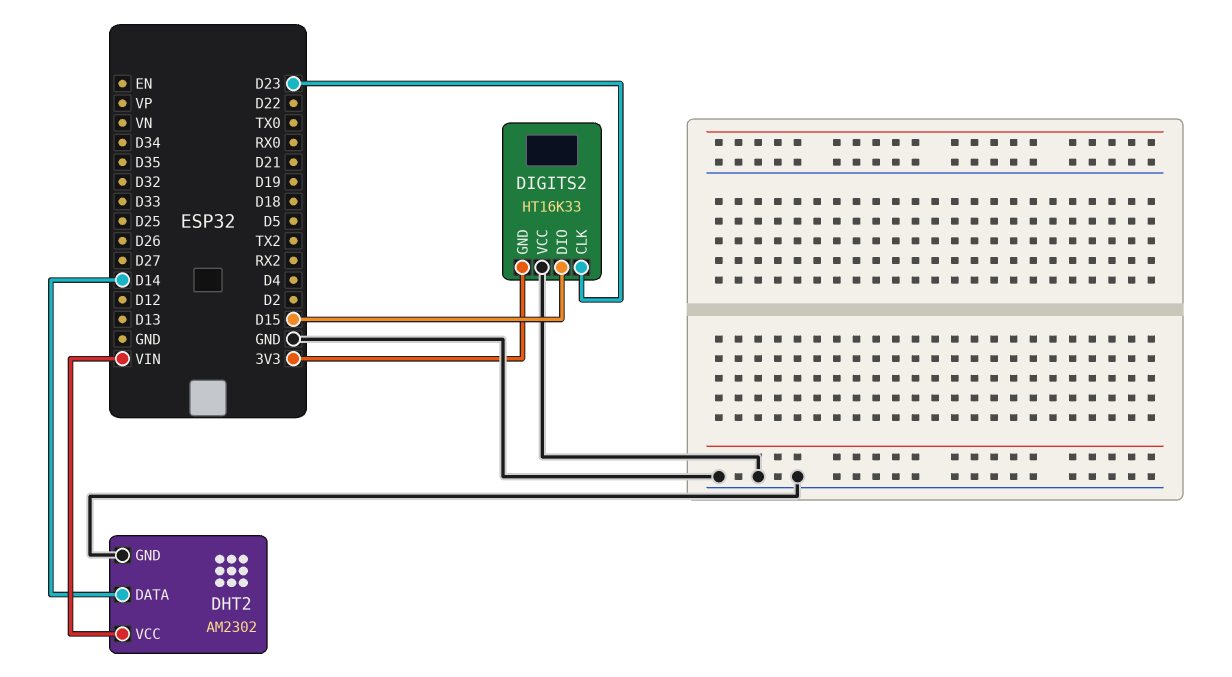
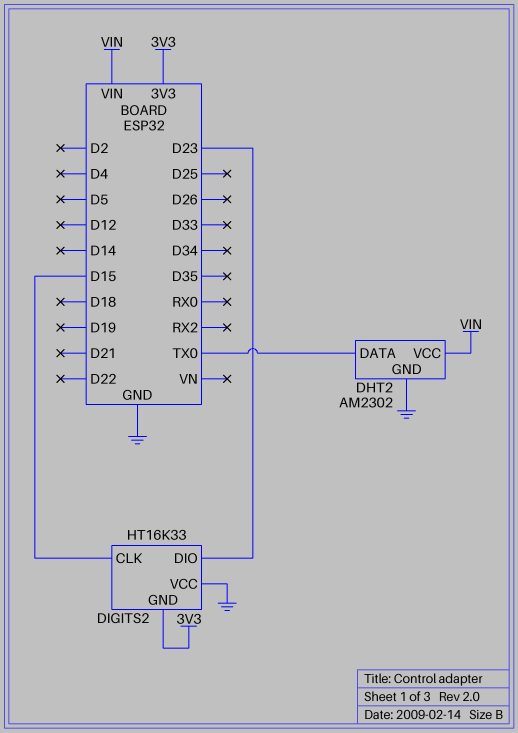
DHT2 pin DATA: D14 -> TX0
DIGITS2 pin CLK: D23 -> D15
DIGITS2 pin DIO: D15 -> D23

